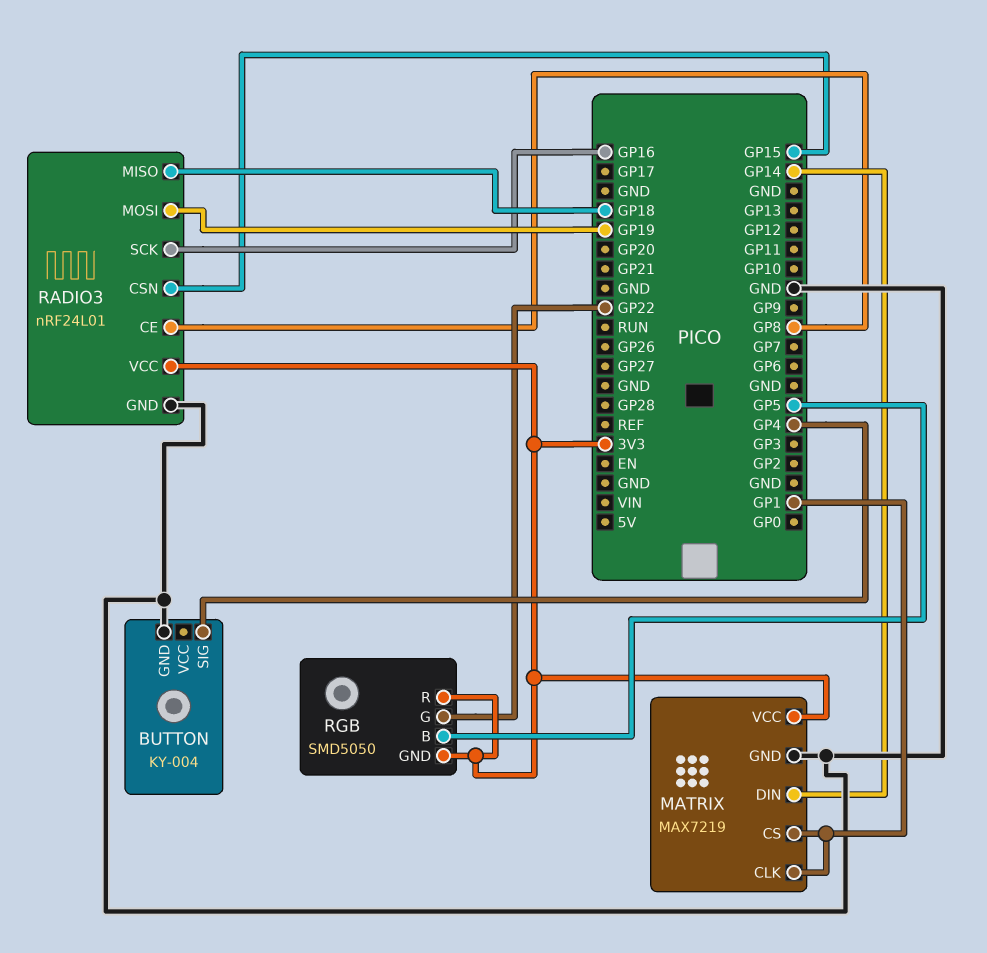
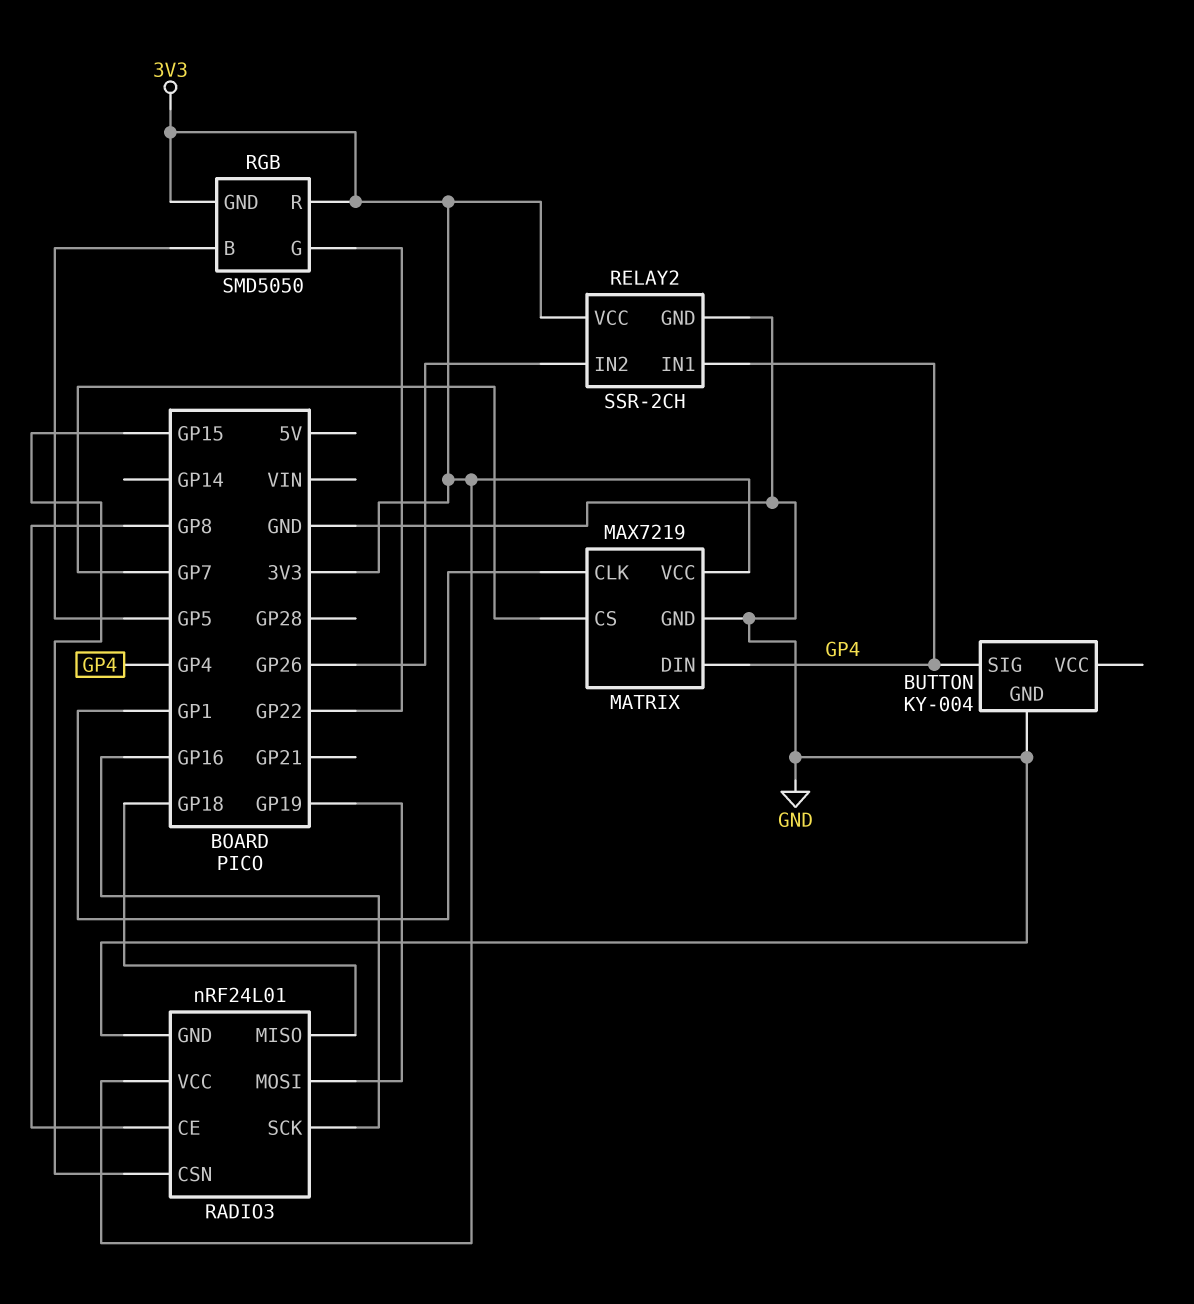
MATRIX pin CS: GP1 -> GP7
MATRIX pin DIN: GP14 -> GP4
RELAY2: none -> SSR-2CH
RELAY2 pin GND: none -> GND
RELAY2 pin IN1: none -> GP4
RELAY2 pin IN2: none -> GP26
RELAY2 pin VCC: none -> 3V3

